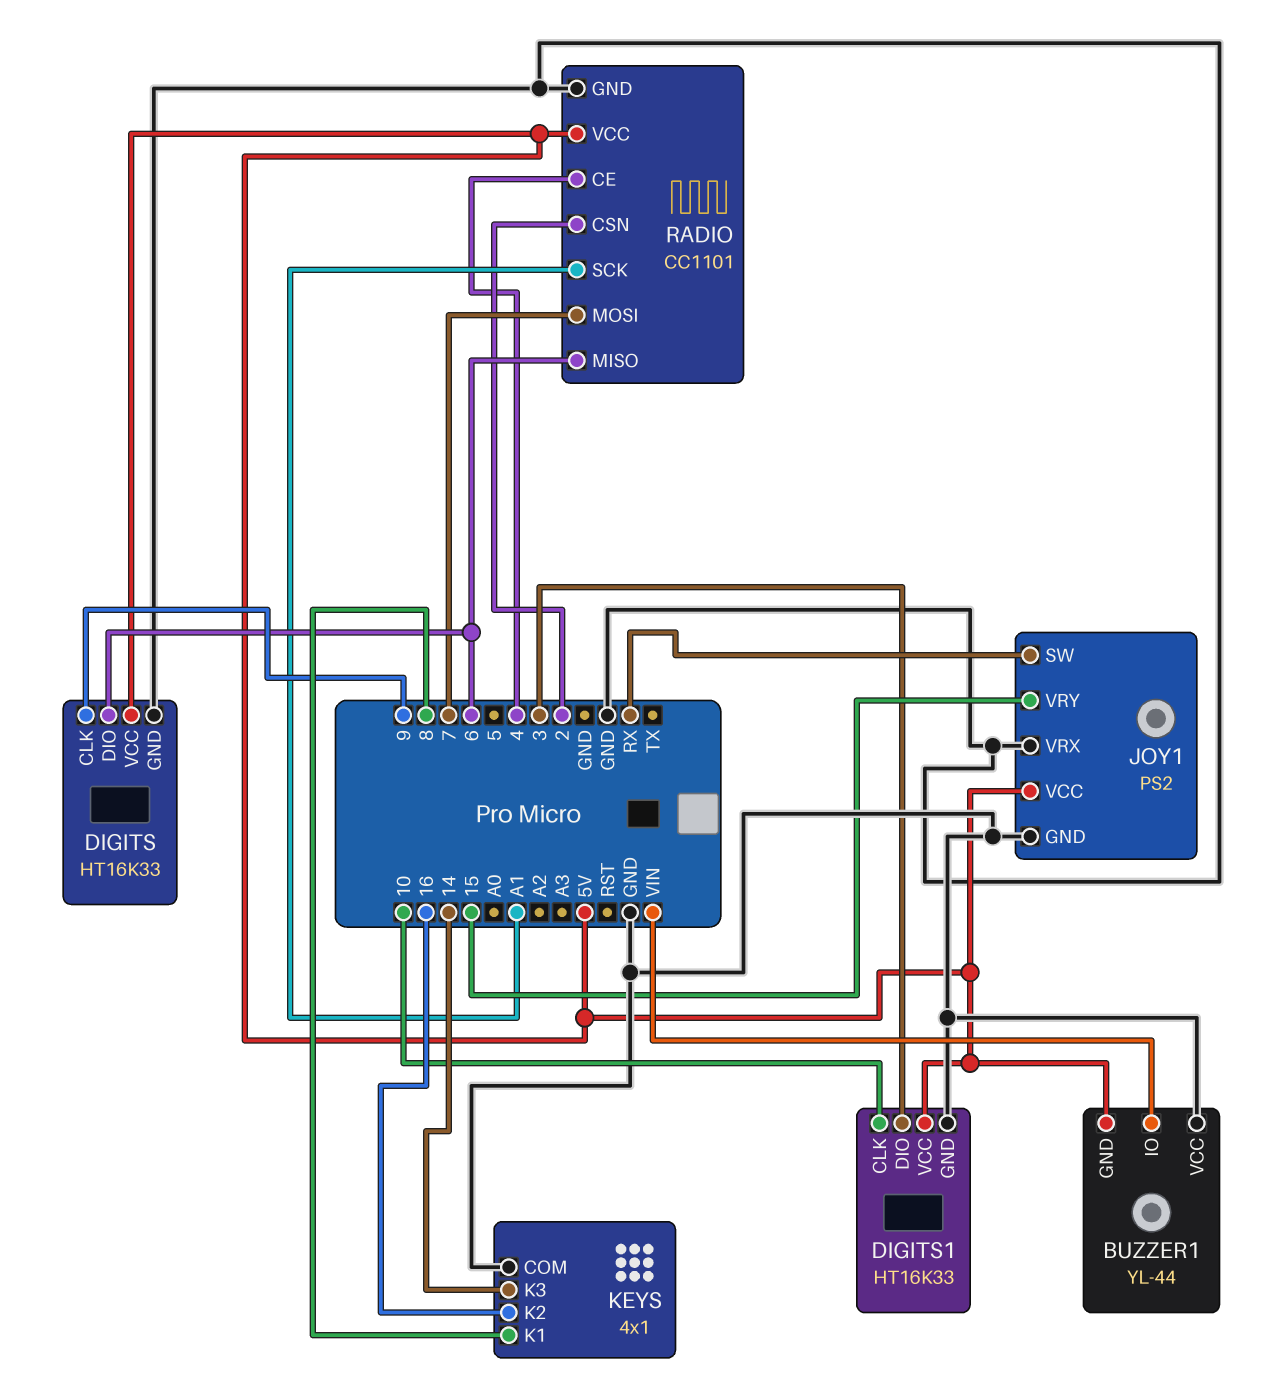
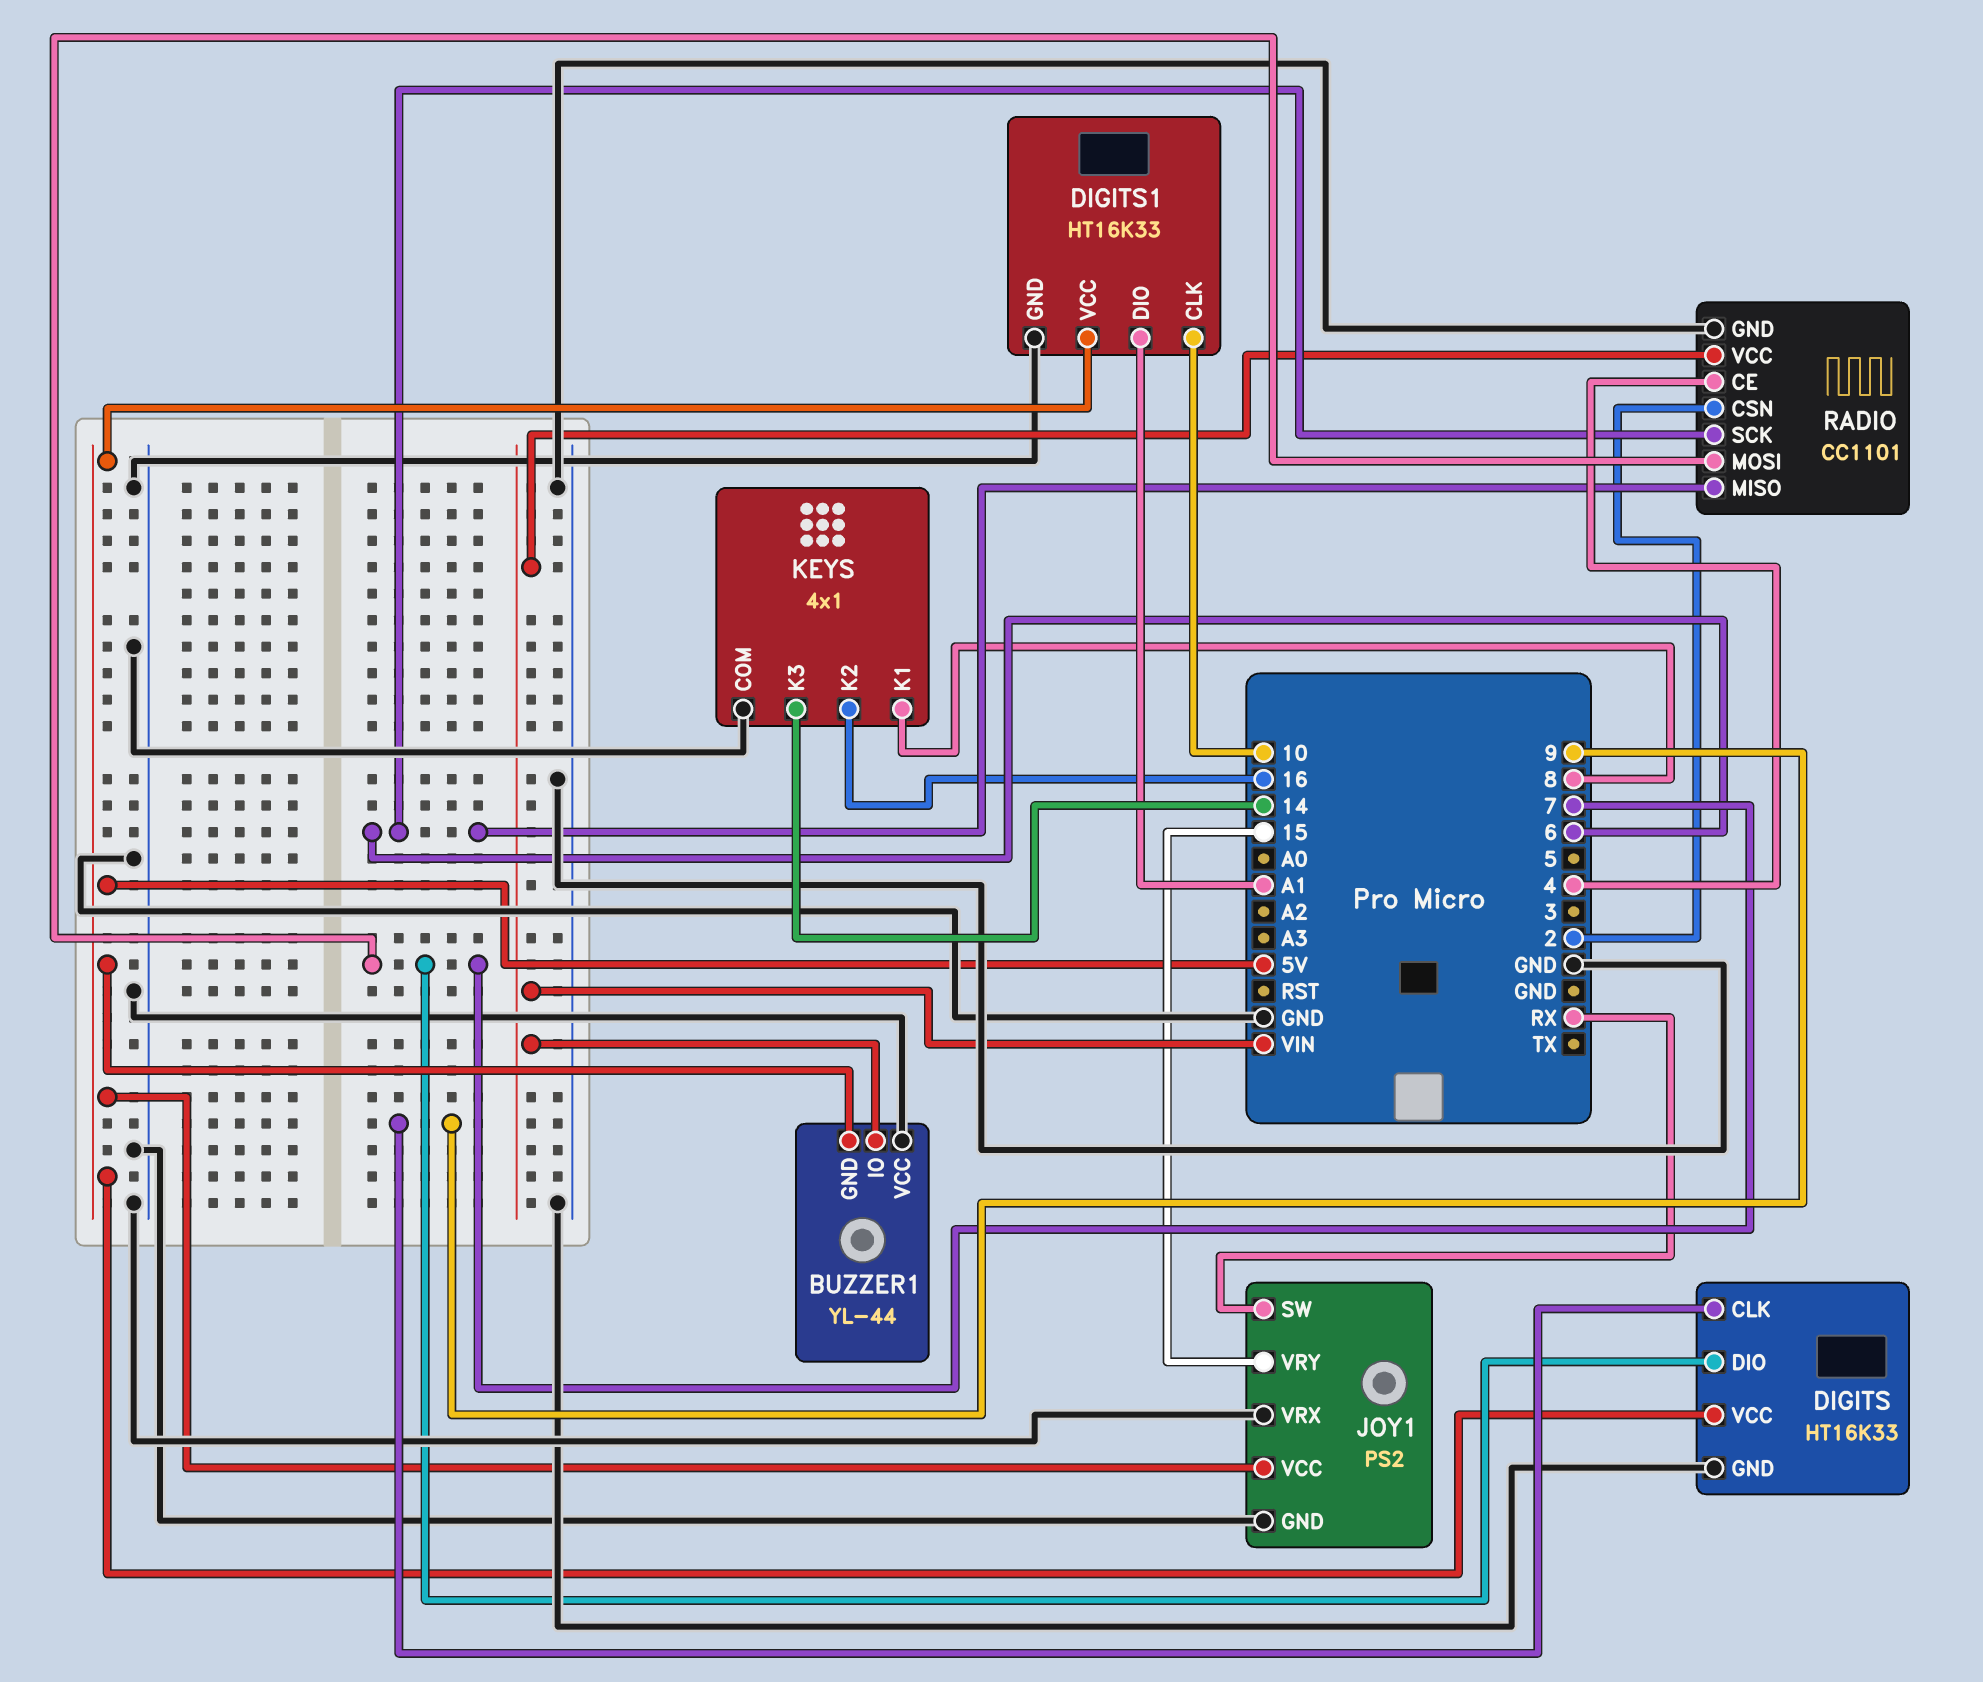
DIGITS pin DIO: 6 -> 7
DIGITS1 pin DIO: 3 -> A1
RADIO pin SCK: A1 -> 6
RADIO pin VCC: 5V -> VIN

